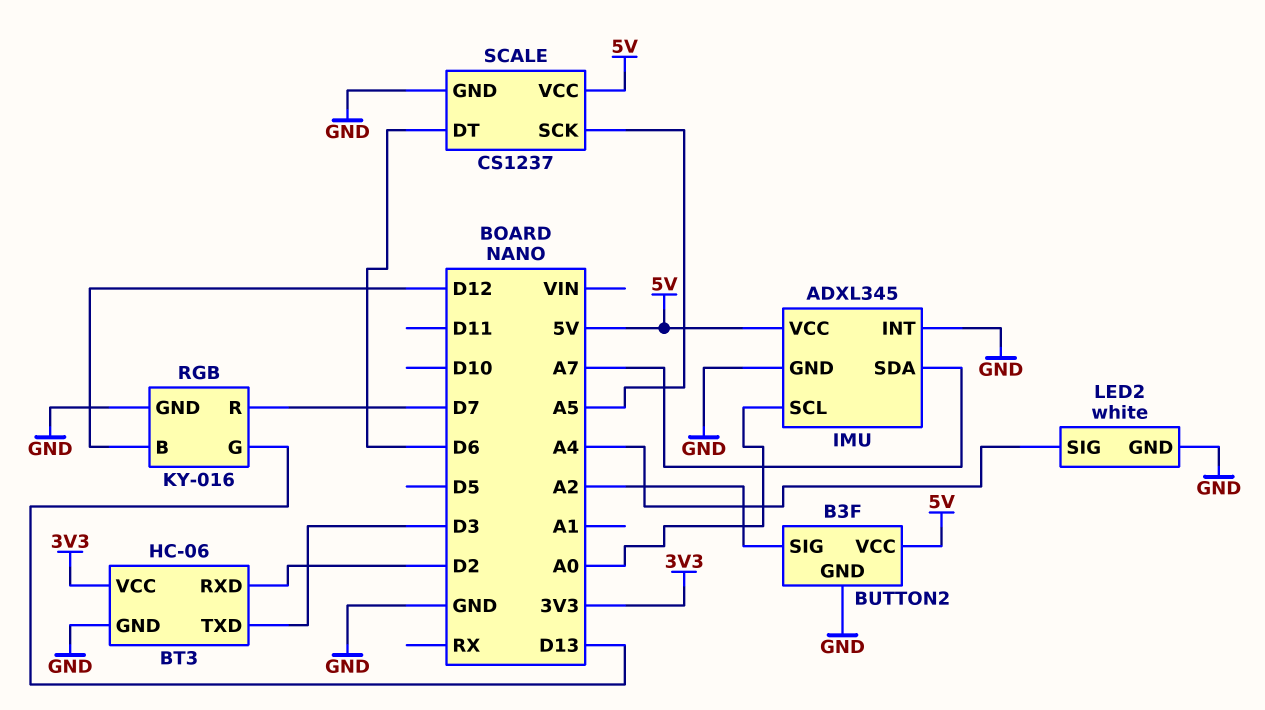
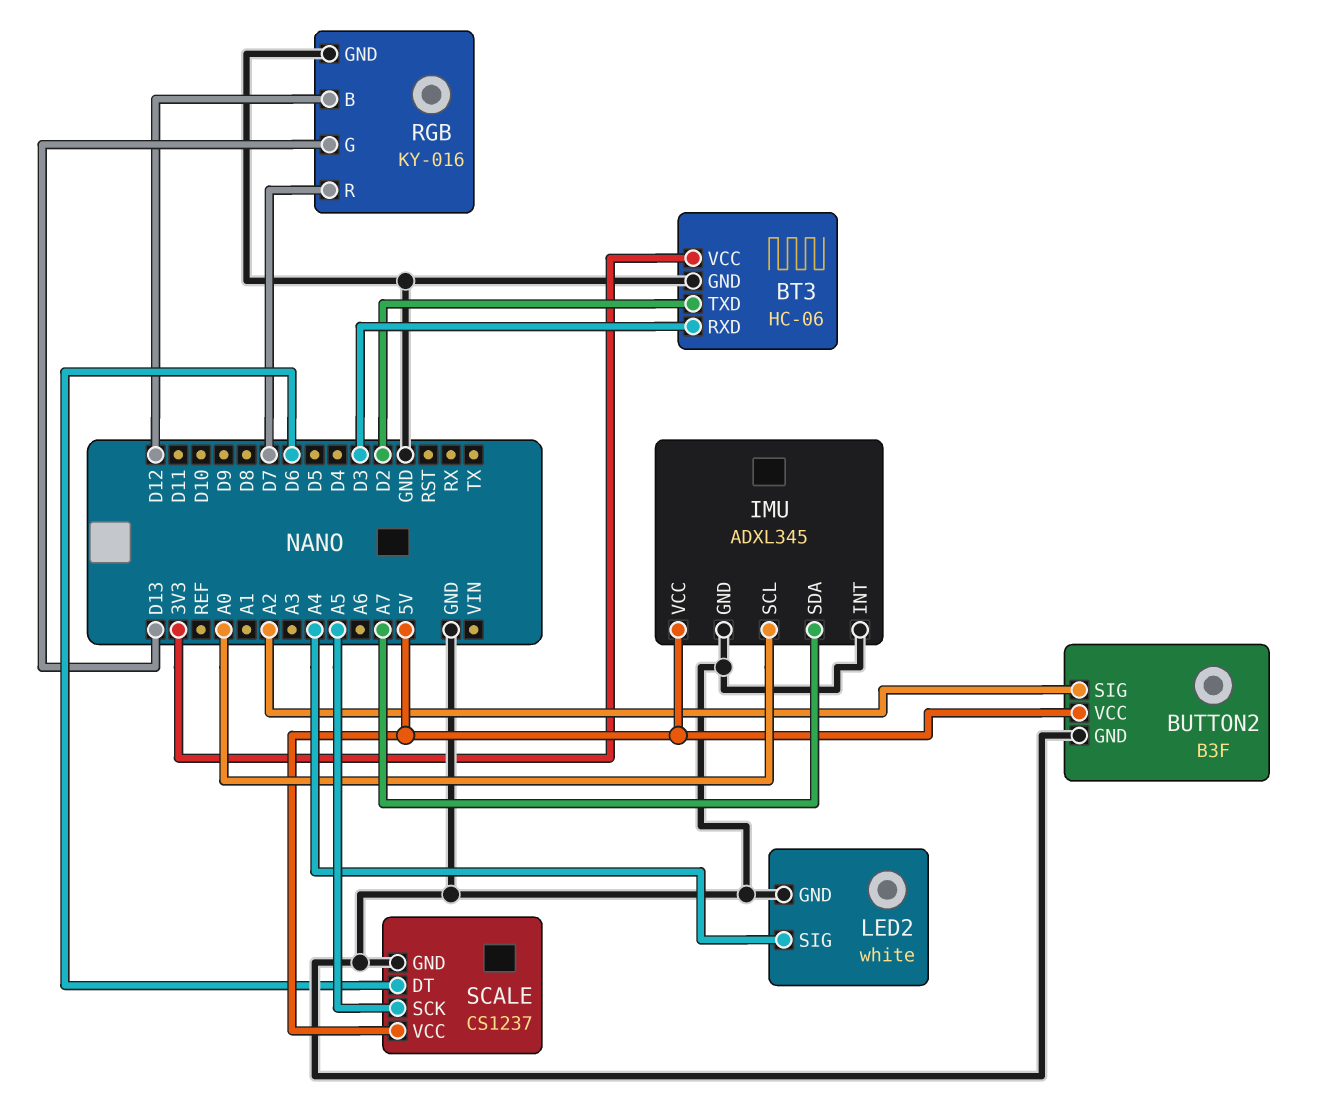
BT3 pin RXD: D2 -> D3
BT3 pin TXD: D3 -> D2

